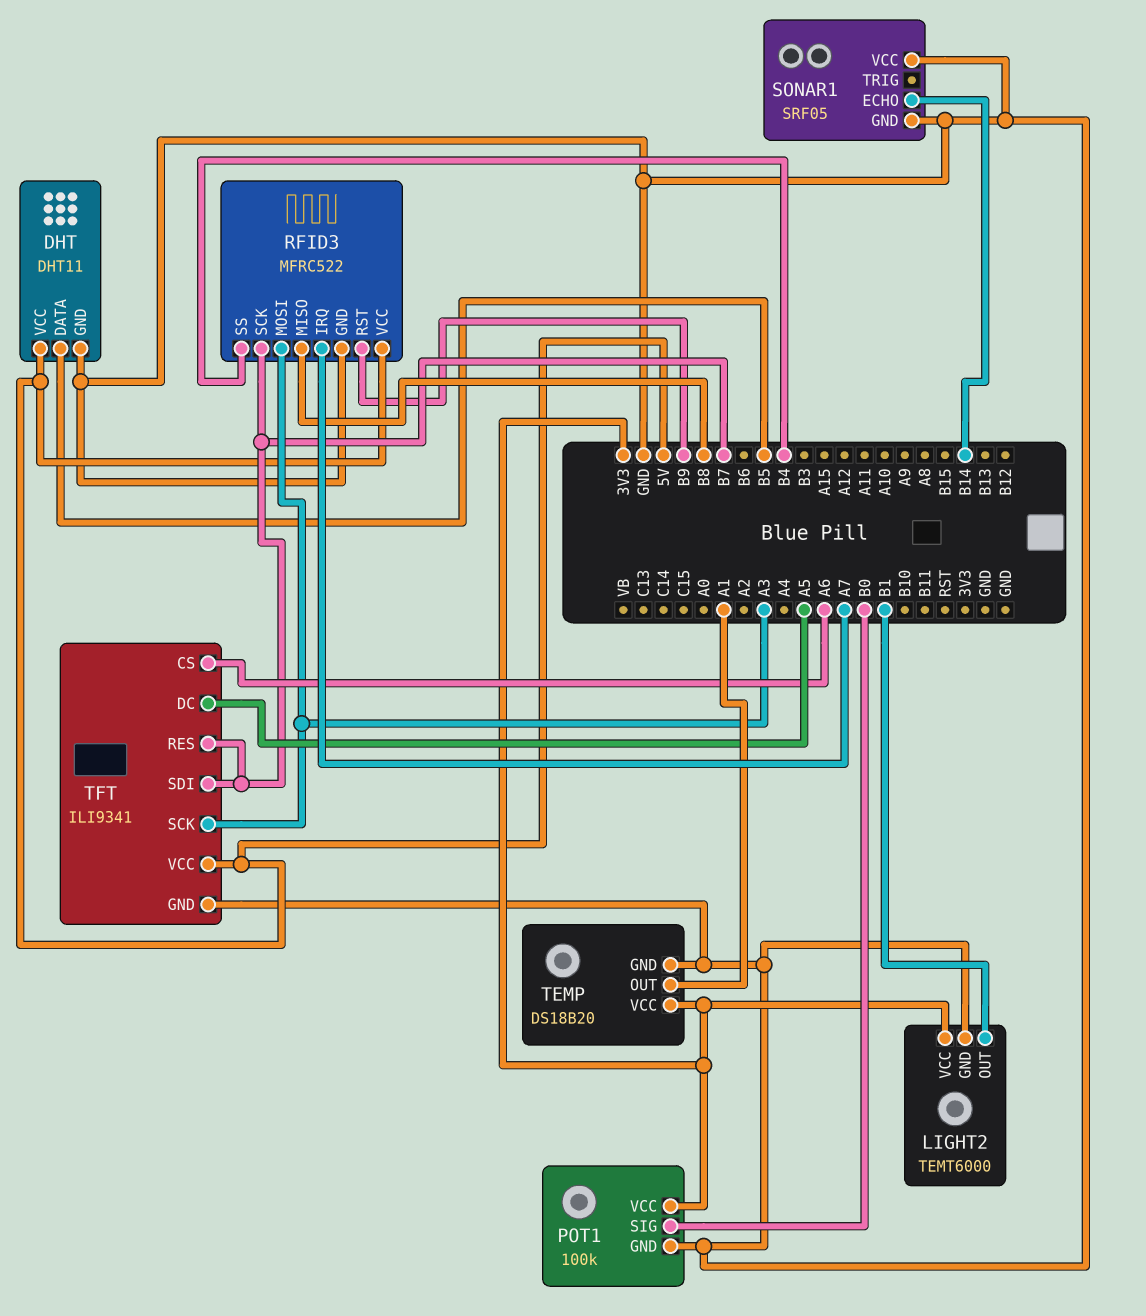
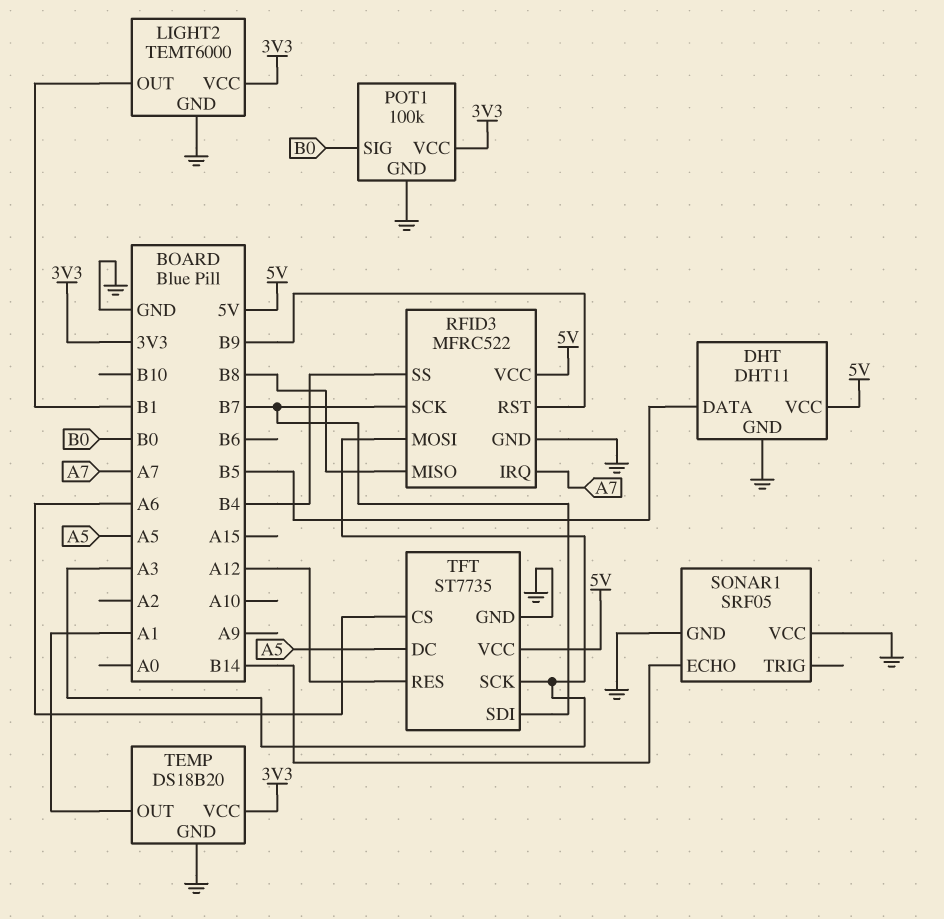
TFT: ILI9341 -> ST7735
TFT pin RES: B7 -> A12

